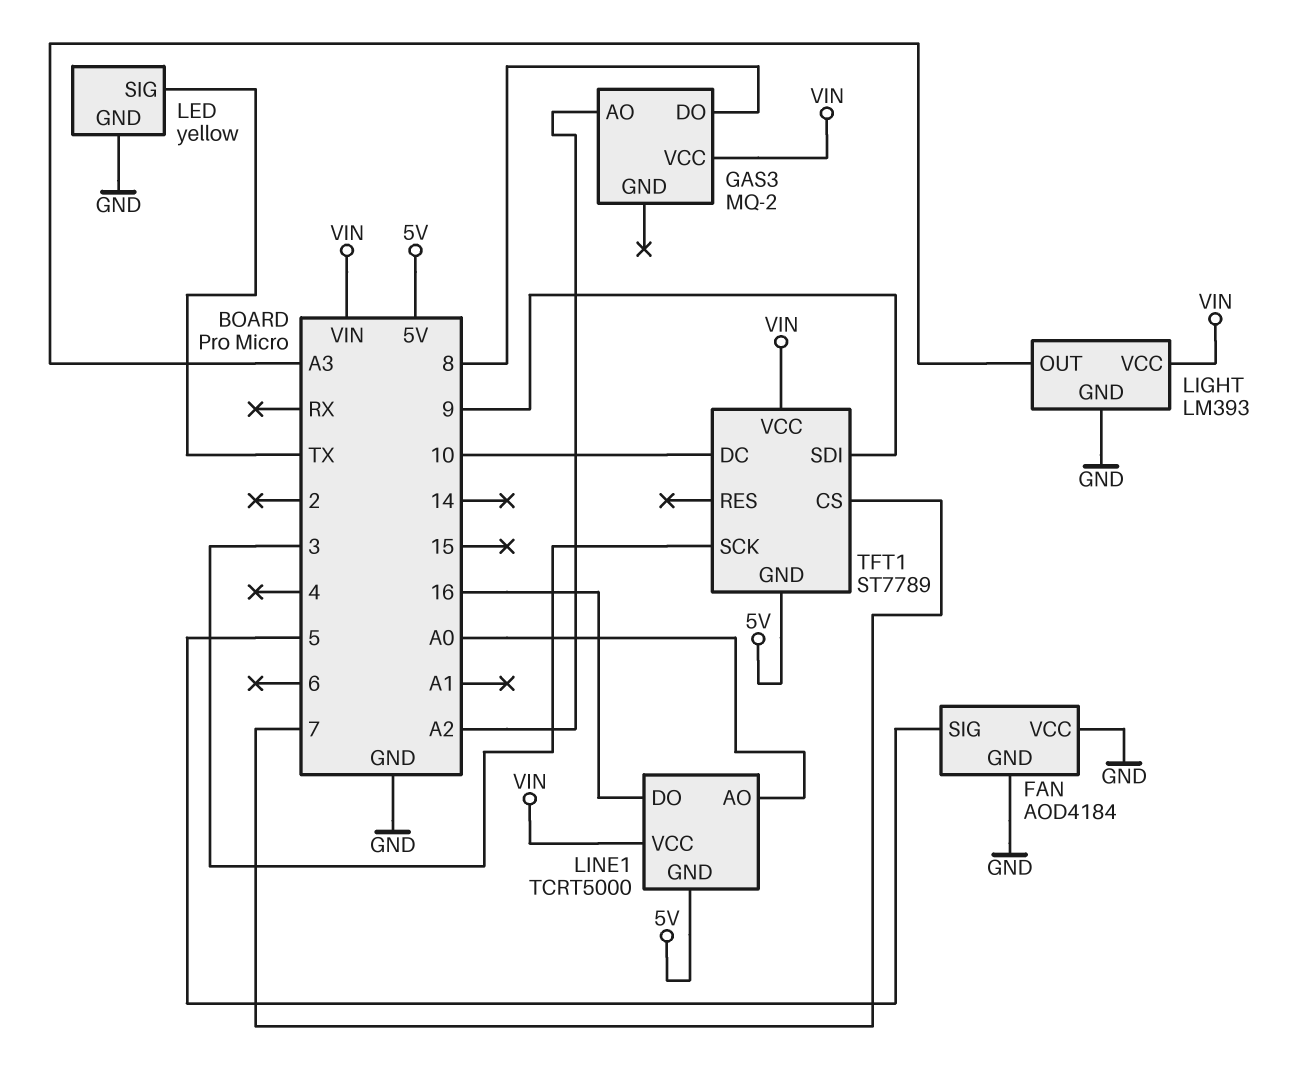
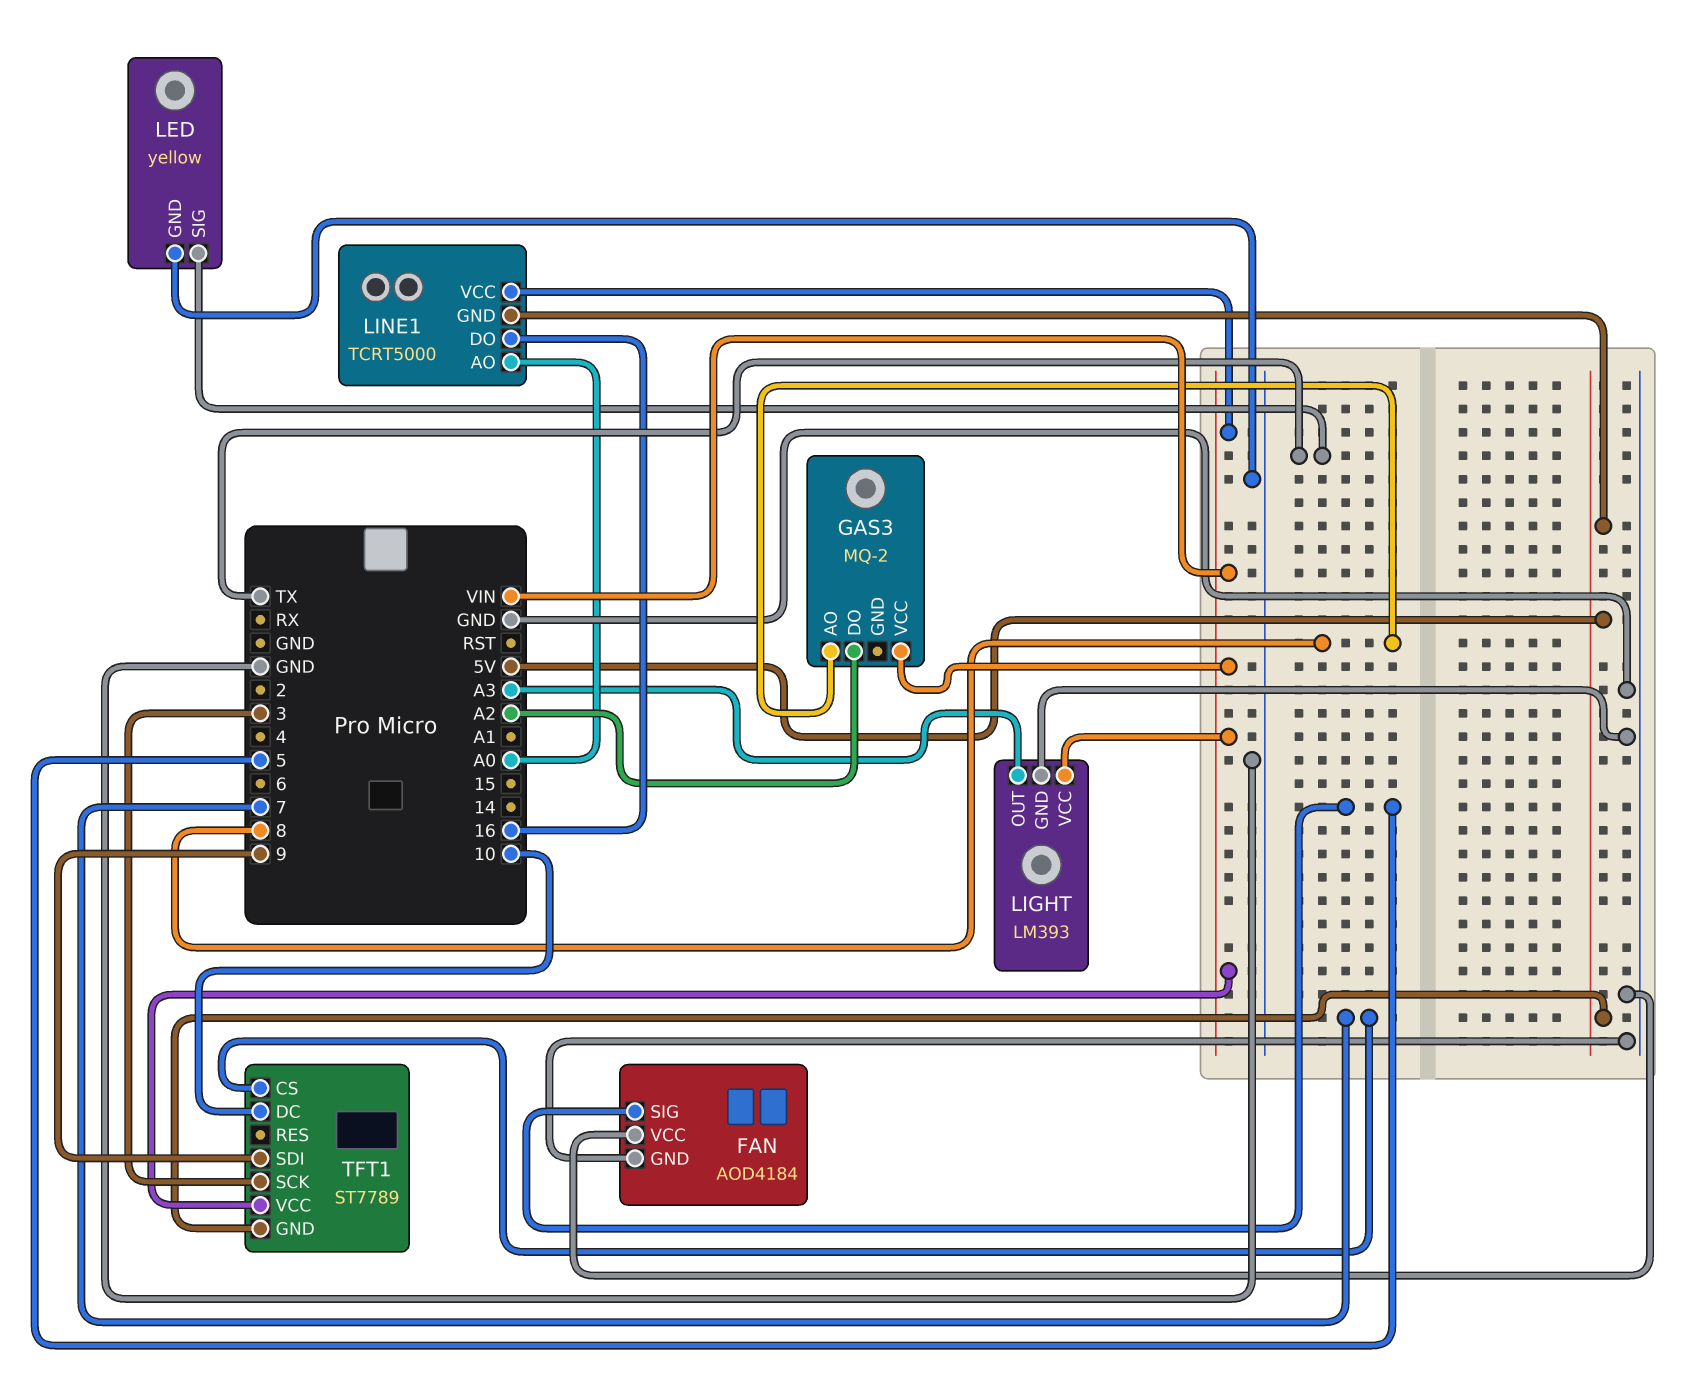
GAS3 pin AO: A2 -> 8
GAS3 pin DO: 8 -> A2

